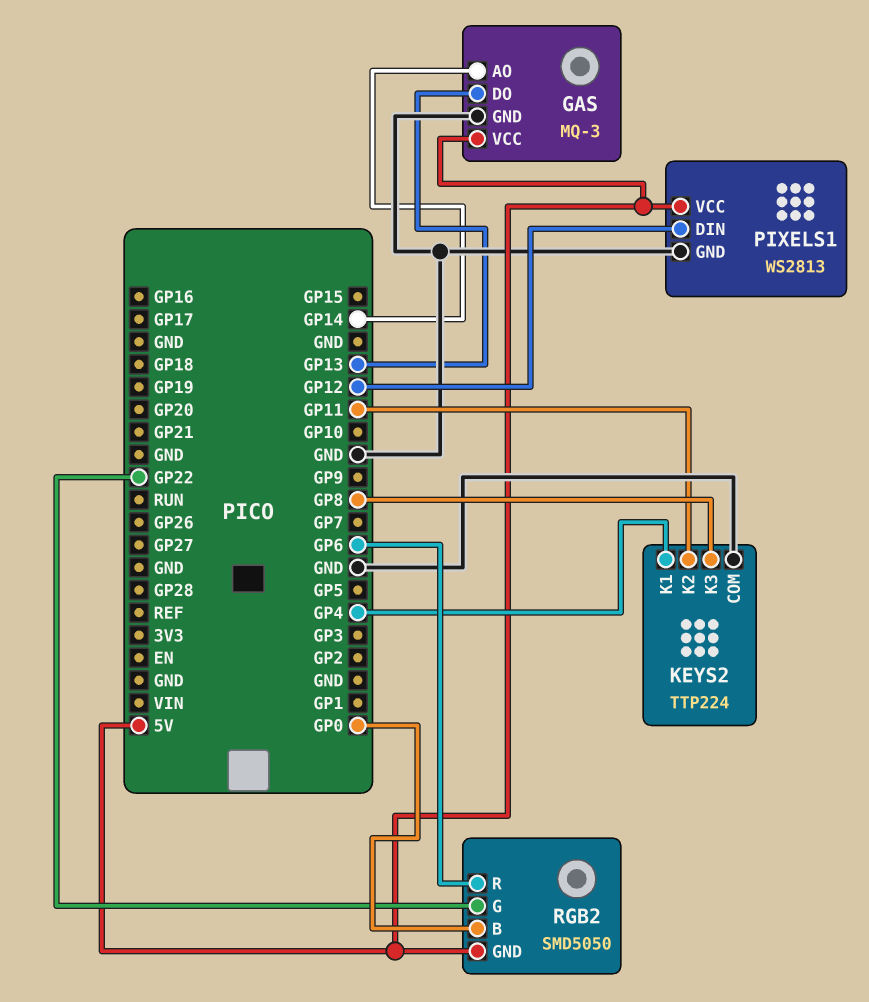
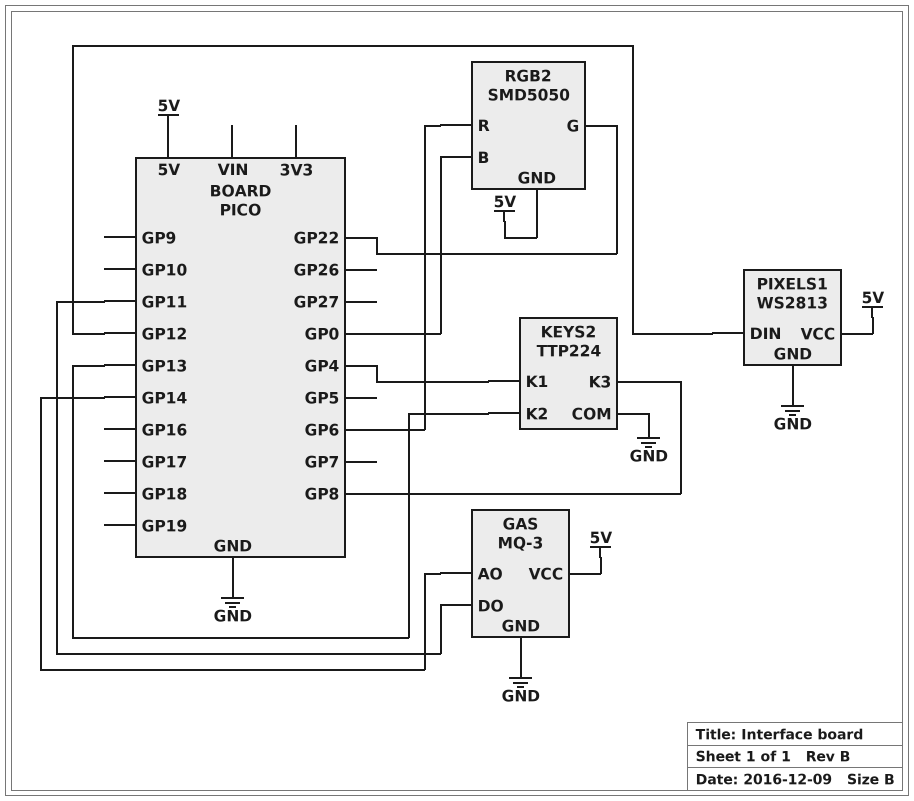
GAS pin DO: GP13 -> GP11
KEYS2 pin K2: GP11 -> GP13

